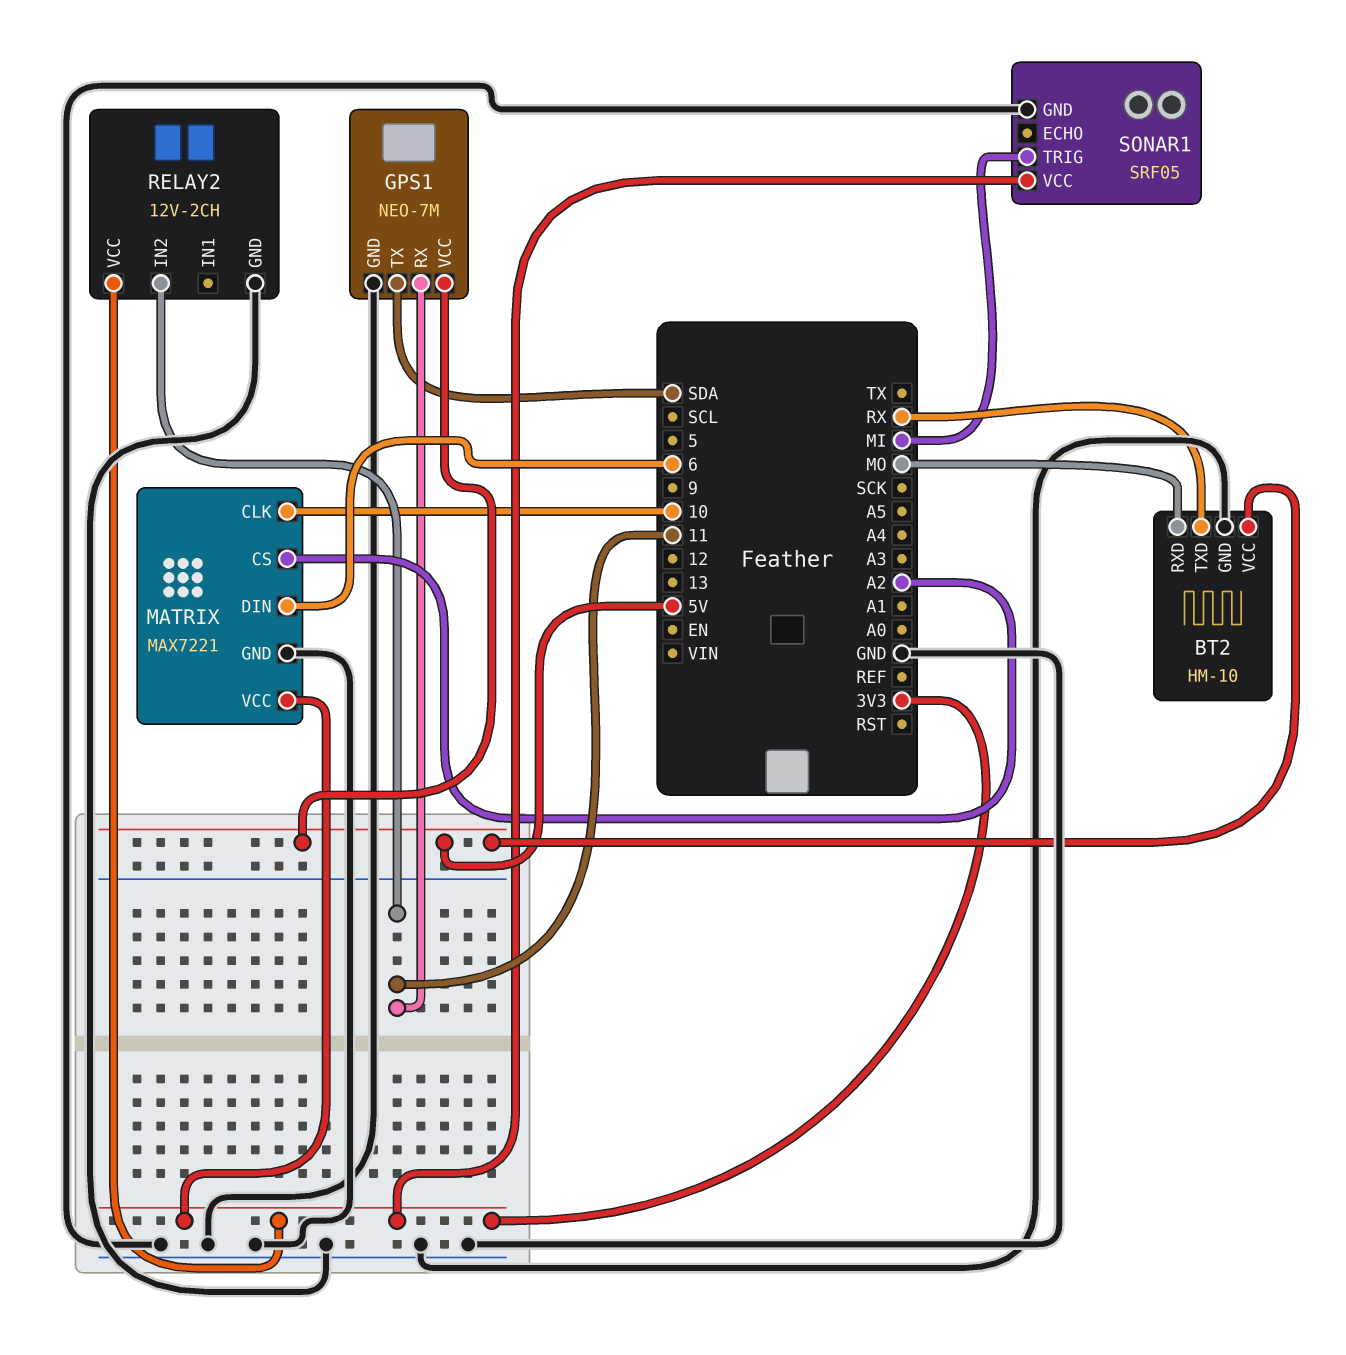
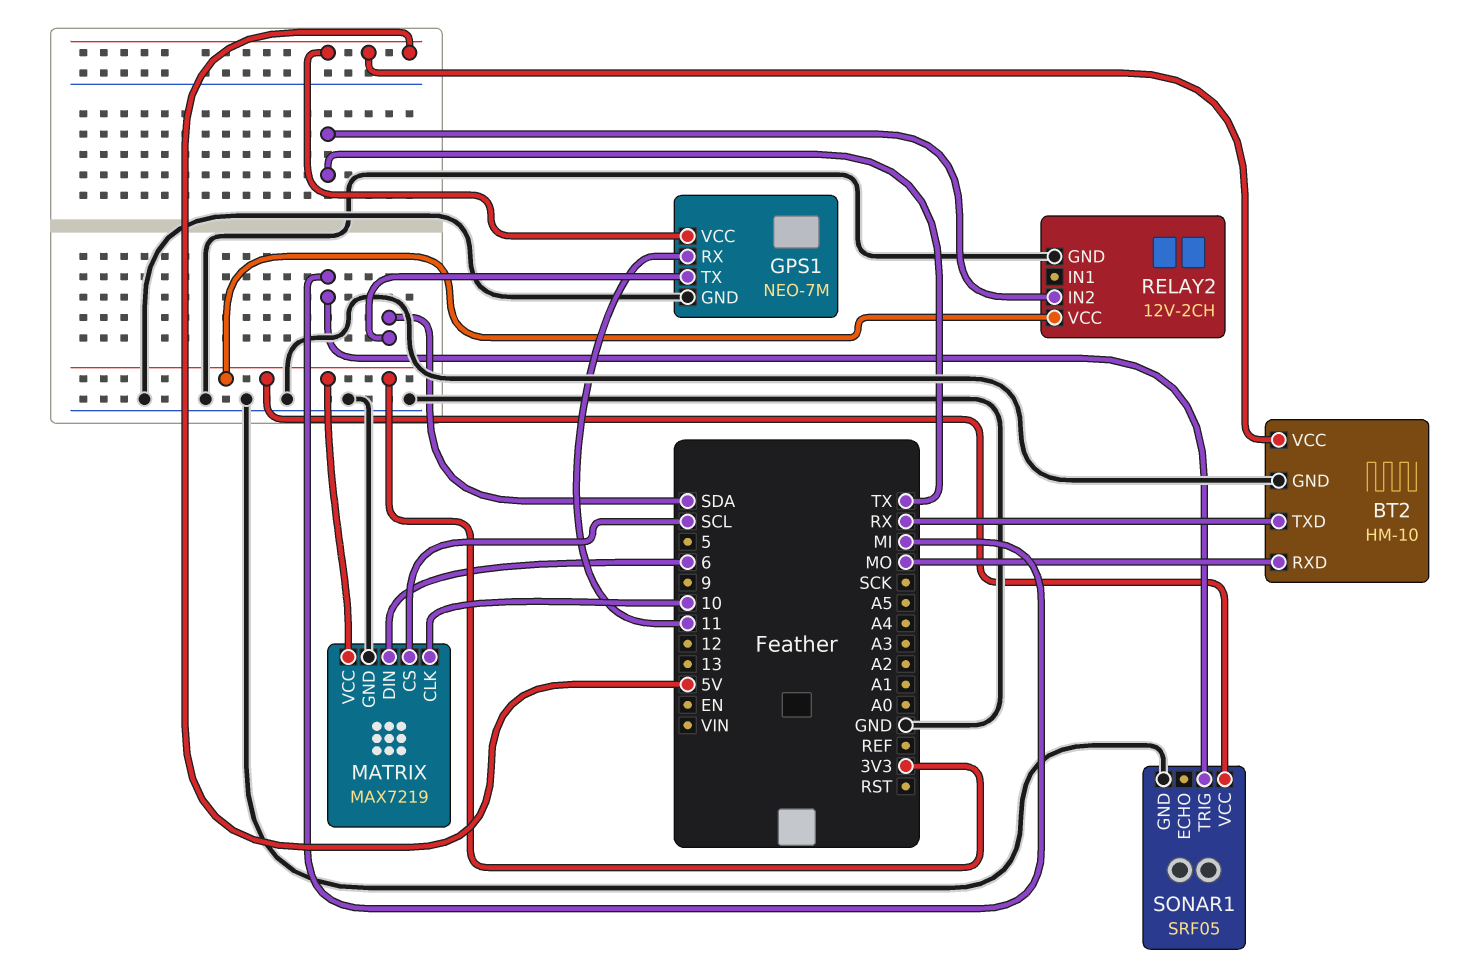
MATRIX: MAX7221 -> MAX7219
MATRIX pin CS: A2 -> SCL
RELAY2 pin IN2: 11 -> TX

